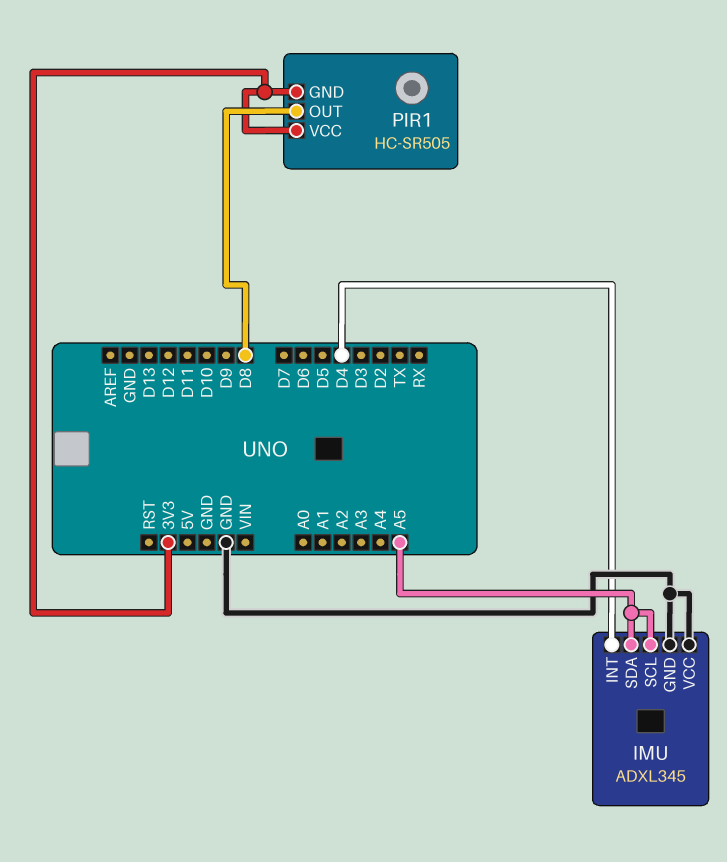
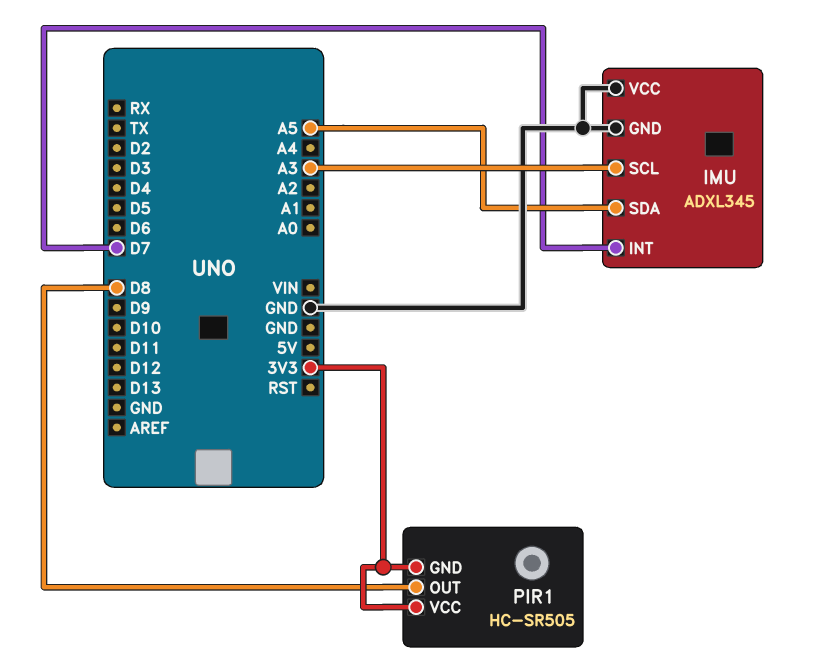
IMU pin INT: D4 -> D7
IMU pin SCL: A5 -> A3

